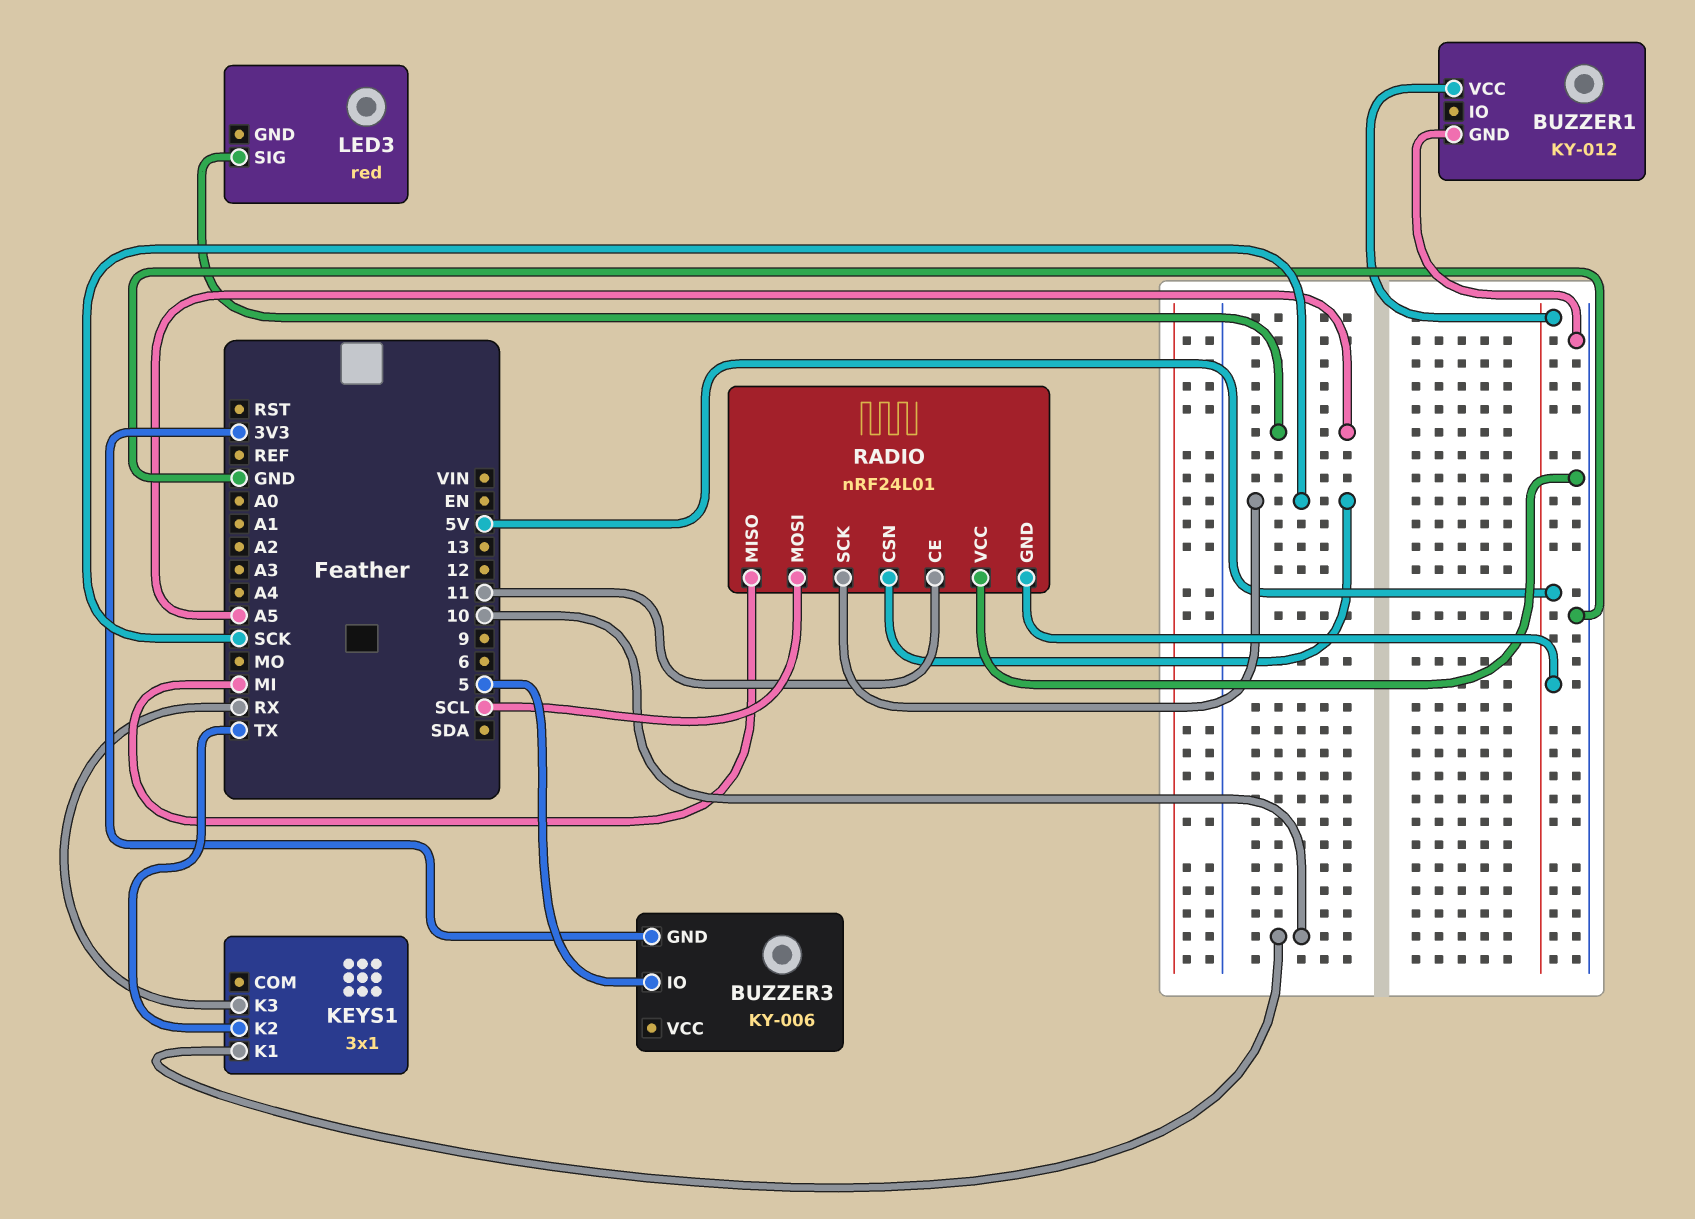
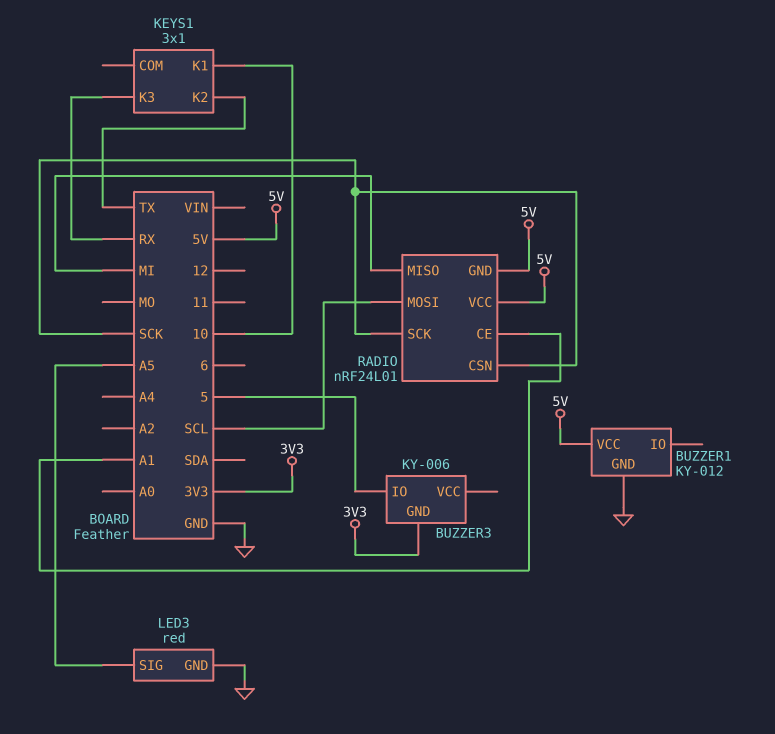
LED3 pin GND: none -> GND
RADIO pin CE: 11 -> A1
RADIO pin VCC: GND -> 5V

